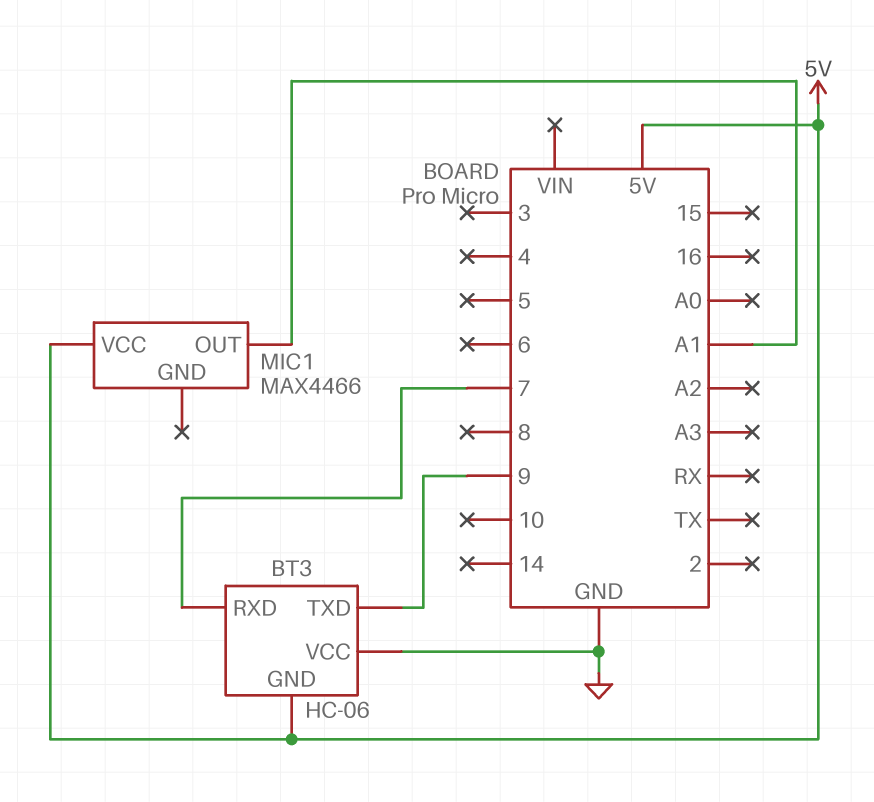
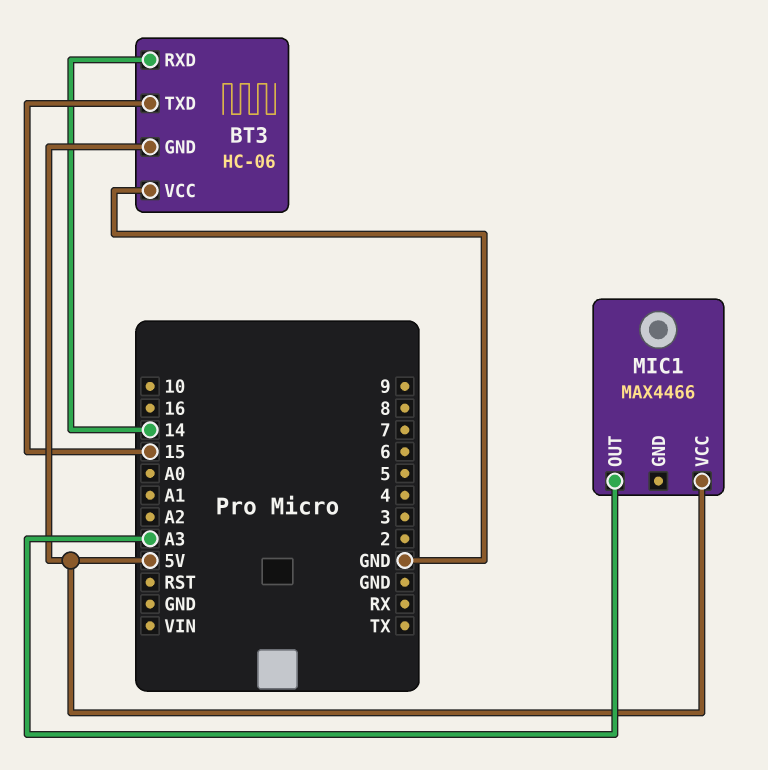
BT3 pin RXD: 7 -> 14
BT3 pin TXD: 9 -> 15
MIC1 pin OUT: A1 -> A3

